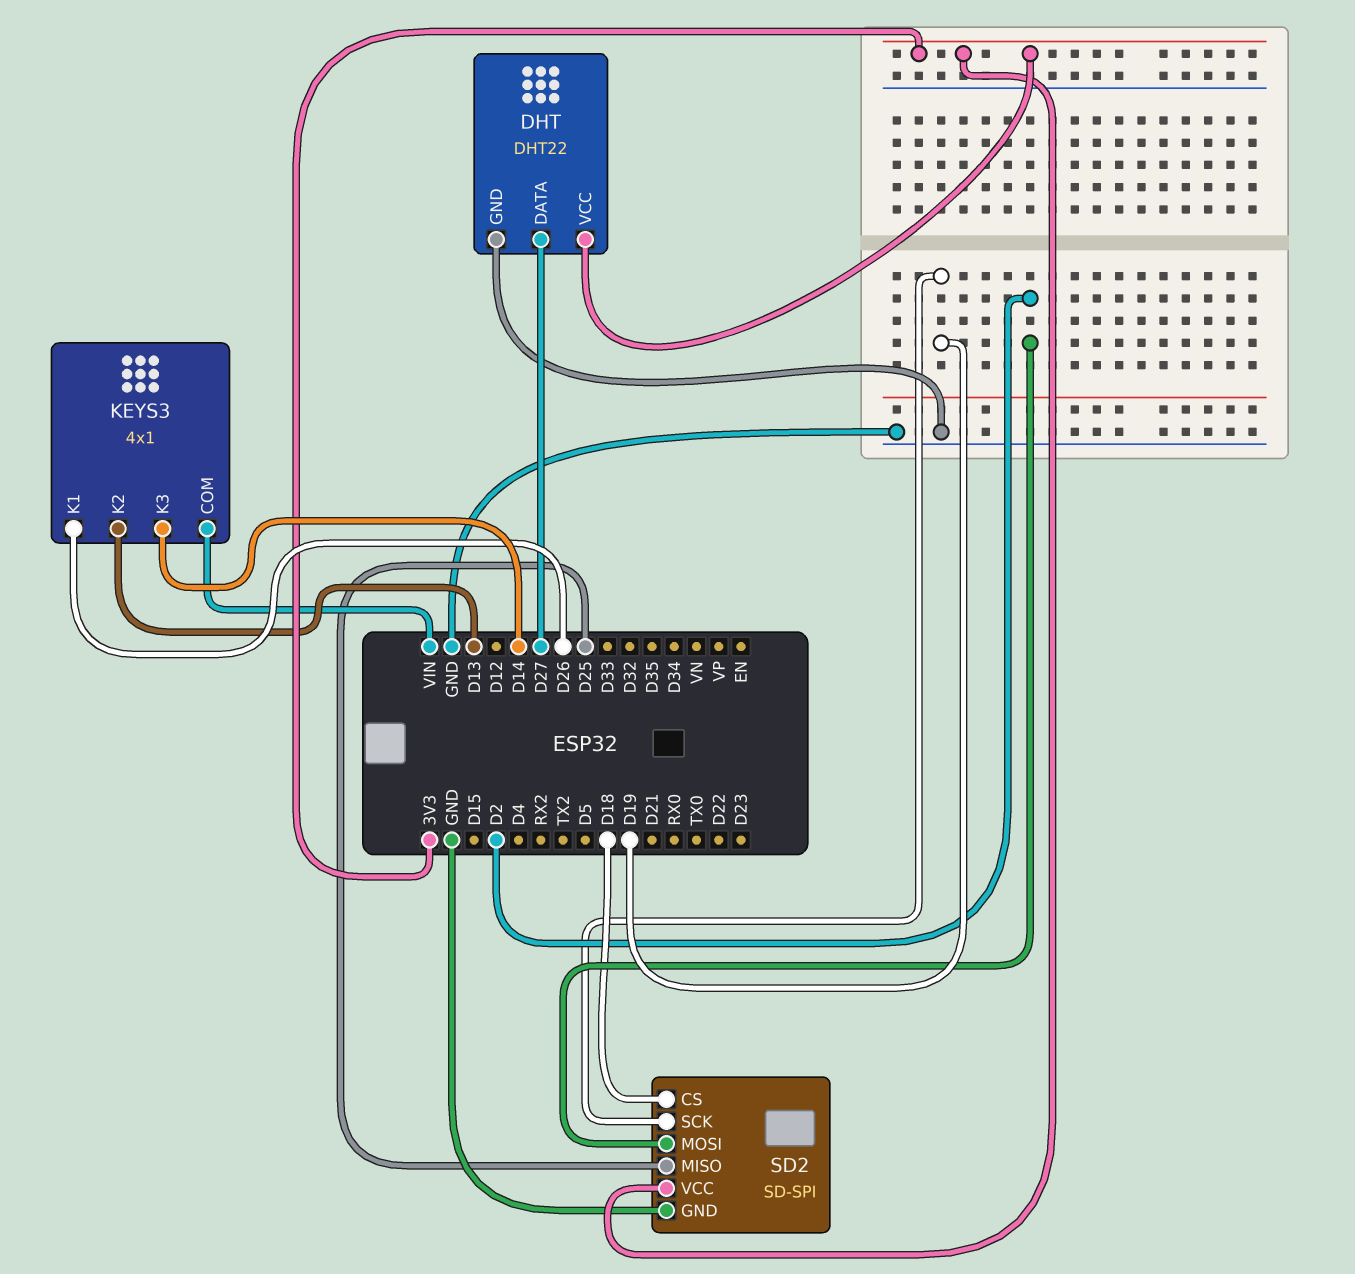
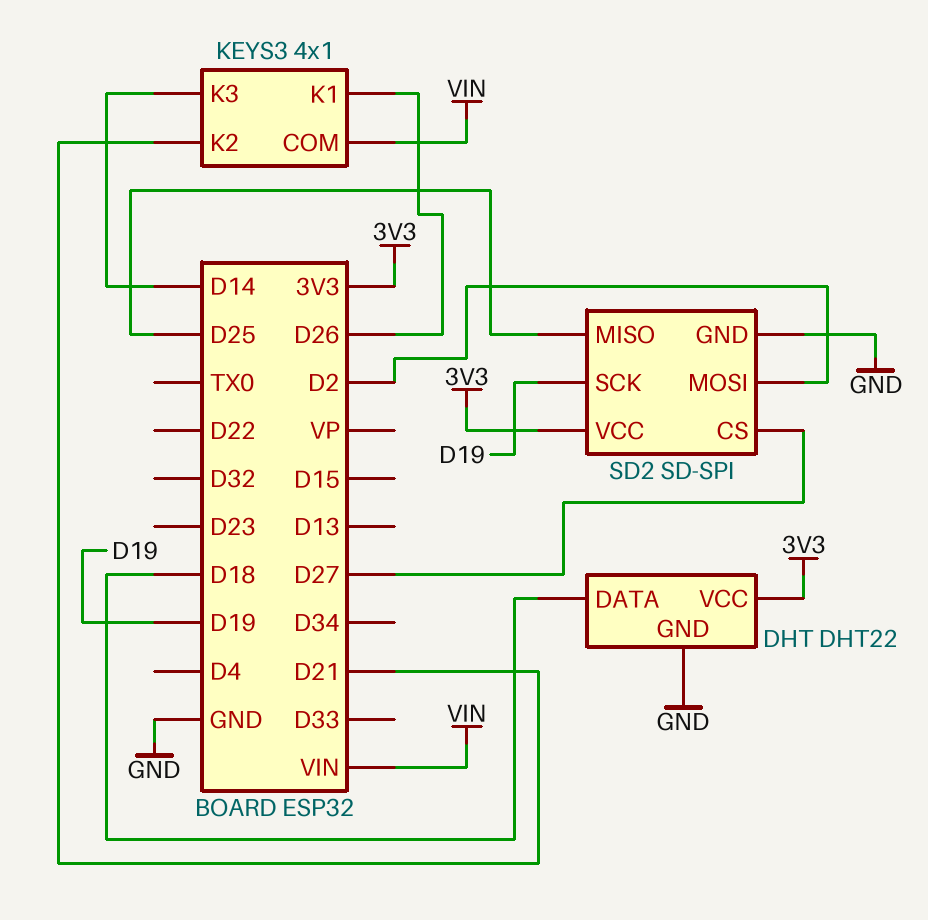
DHT pin DATA: D27 -> D18
KEYS3 pin K2: D13 -> D21
SD2 pin CS: D18 -> D27

